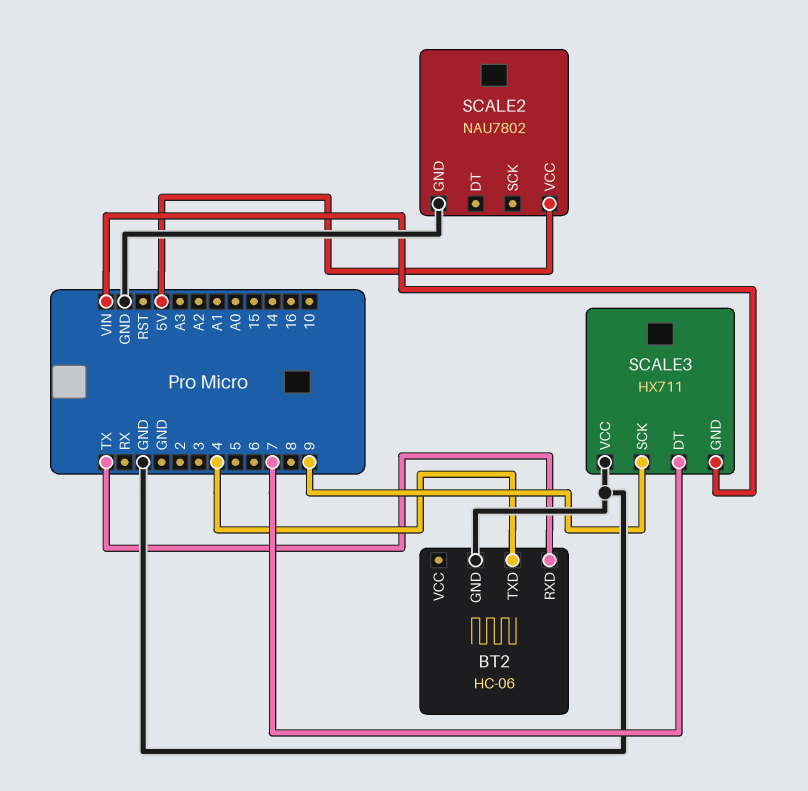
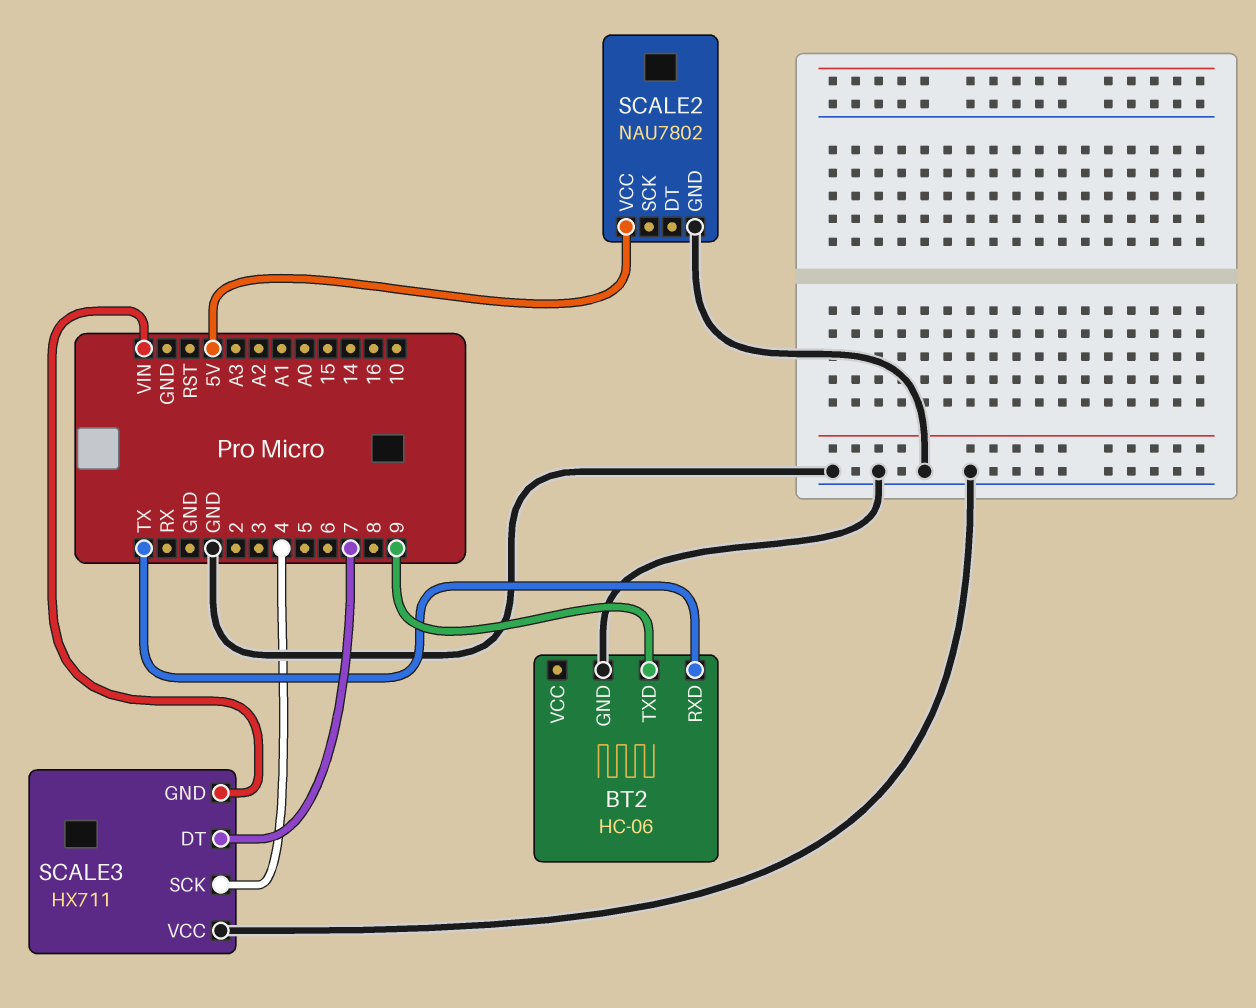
BT2 pin TXD: 4 -> 9
SCALE3 pin SCK: 9 -> 4

